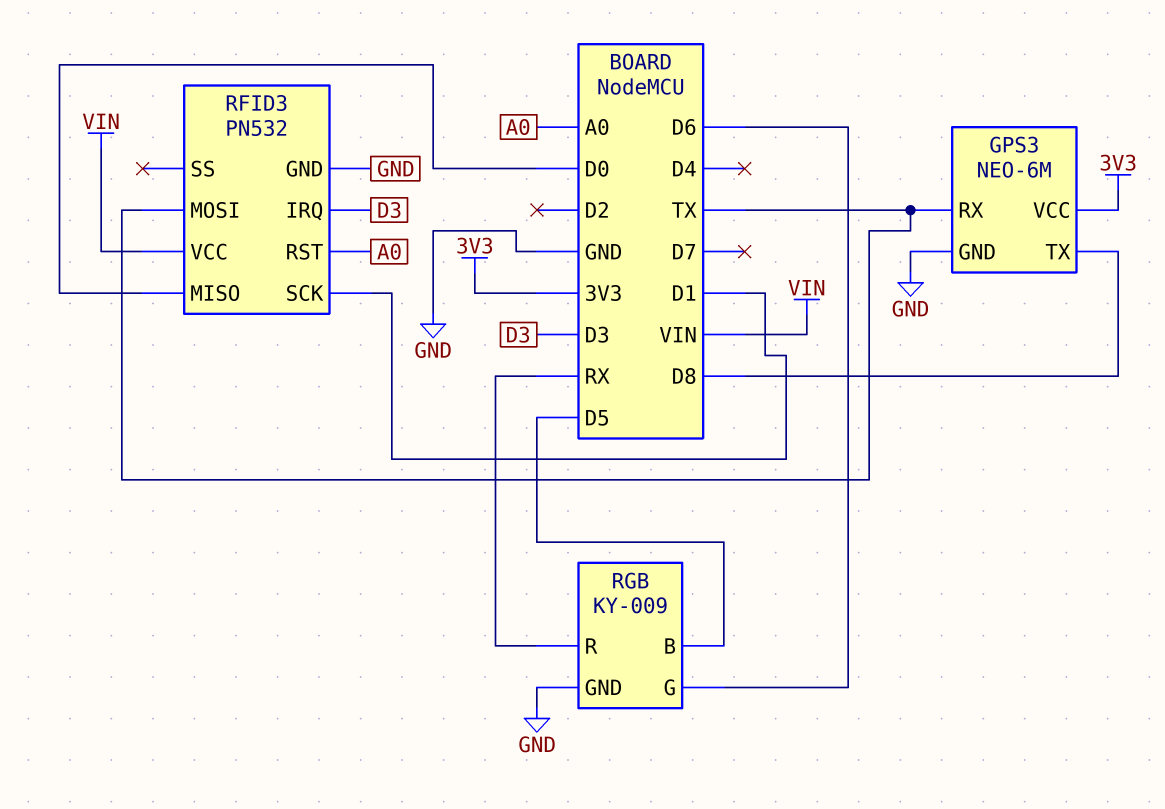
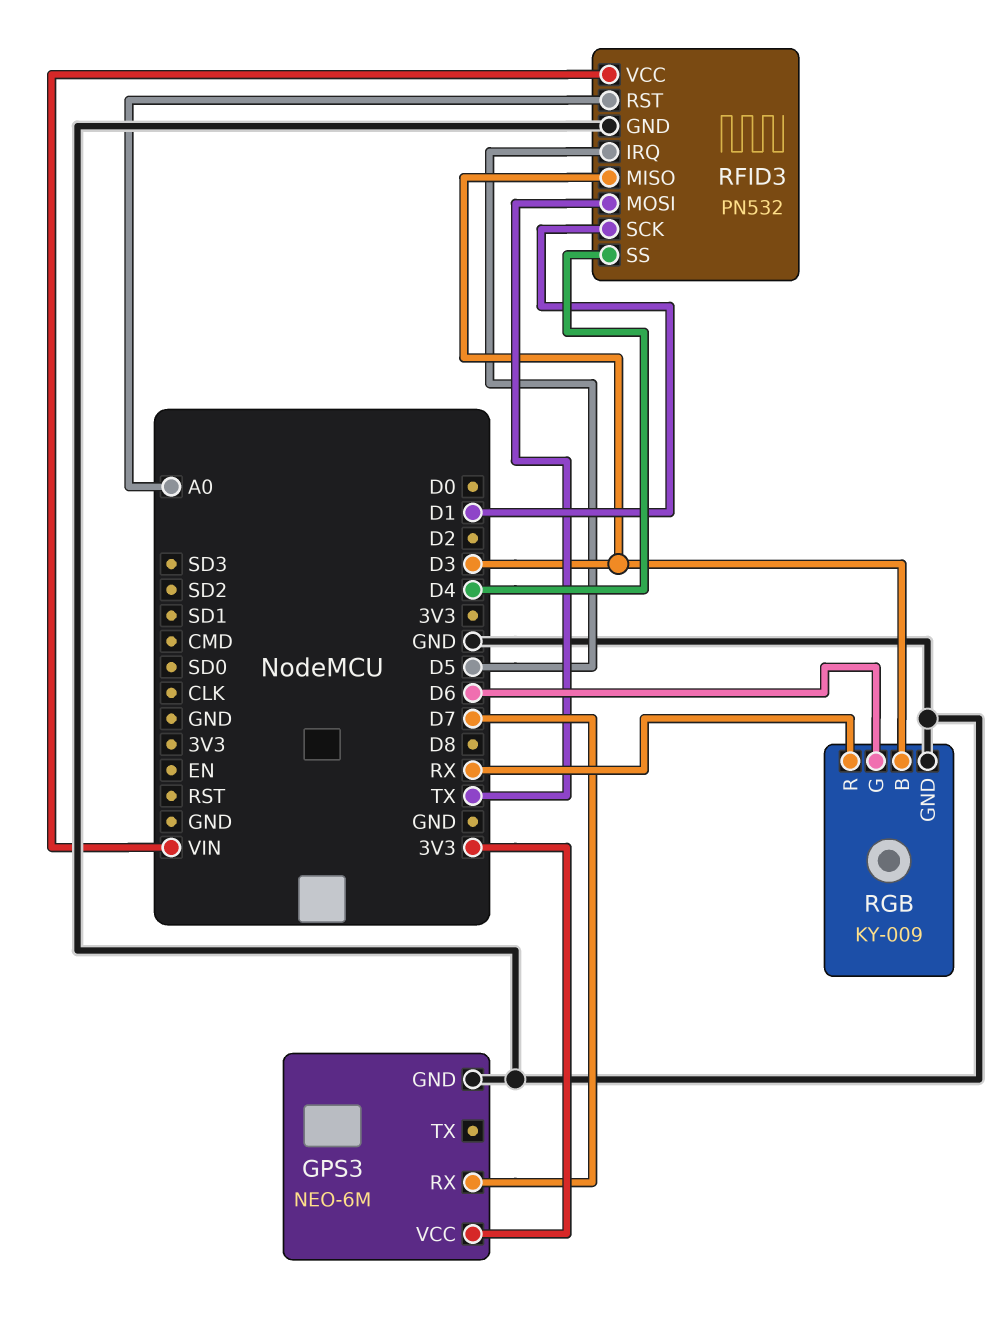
GPS3 pin RX: TX -> D7
GPS3 pin TX: D8 -> none
RFID3 pin IRQ: D3 -> D5
RFID3 pin MISO: D0 -> D3
RFID3 pin SS: none -> D4
RGB pin B: D5 -> D3

